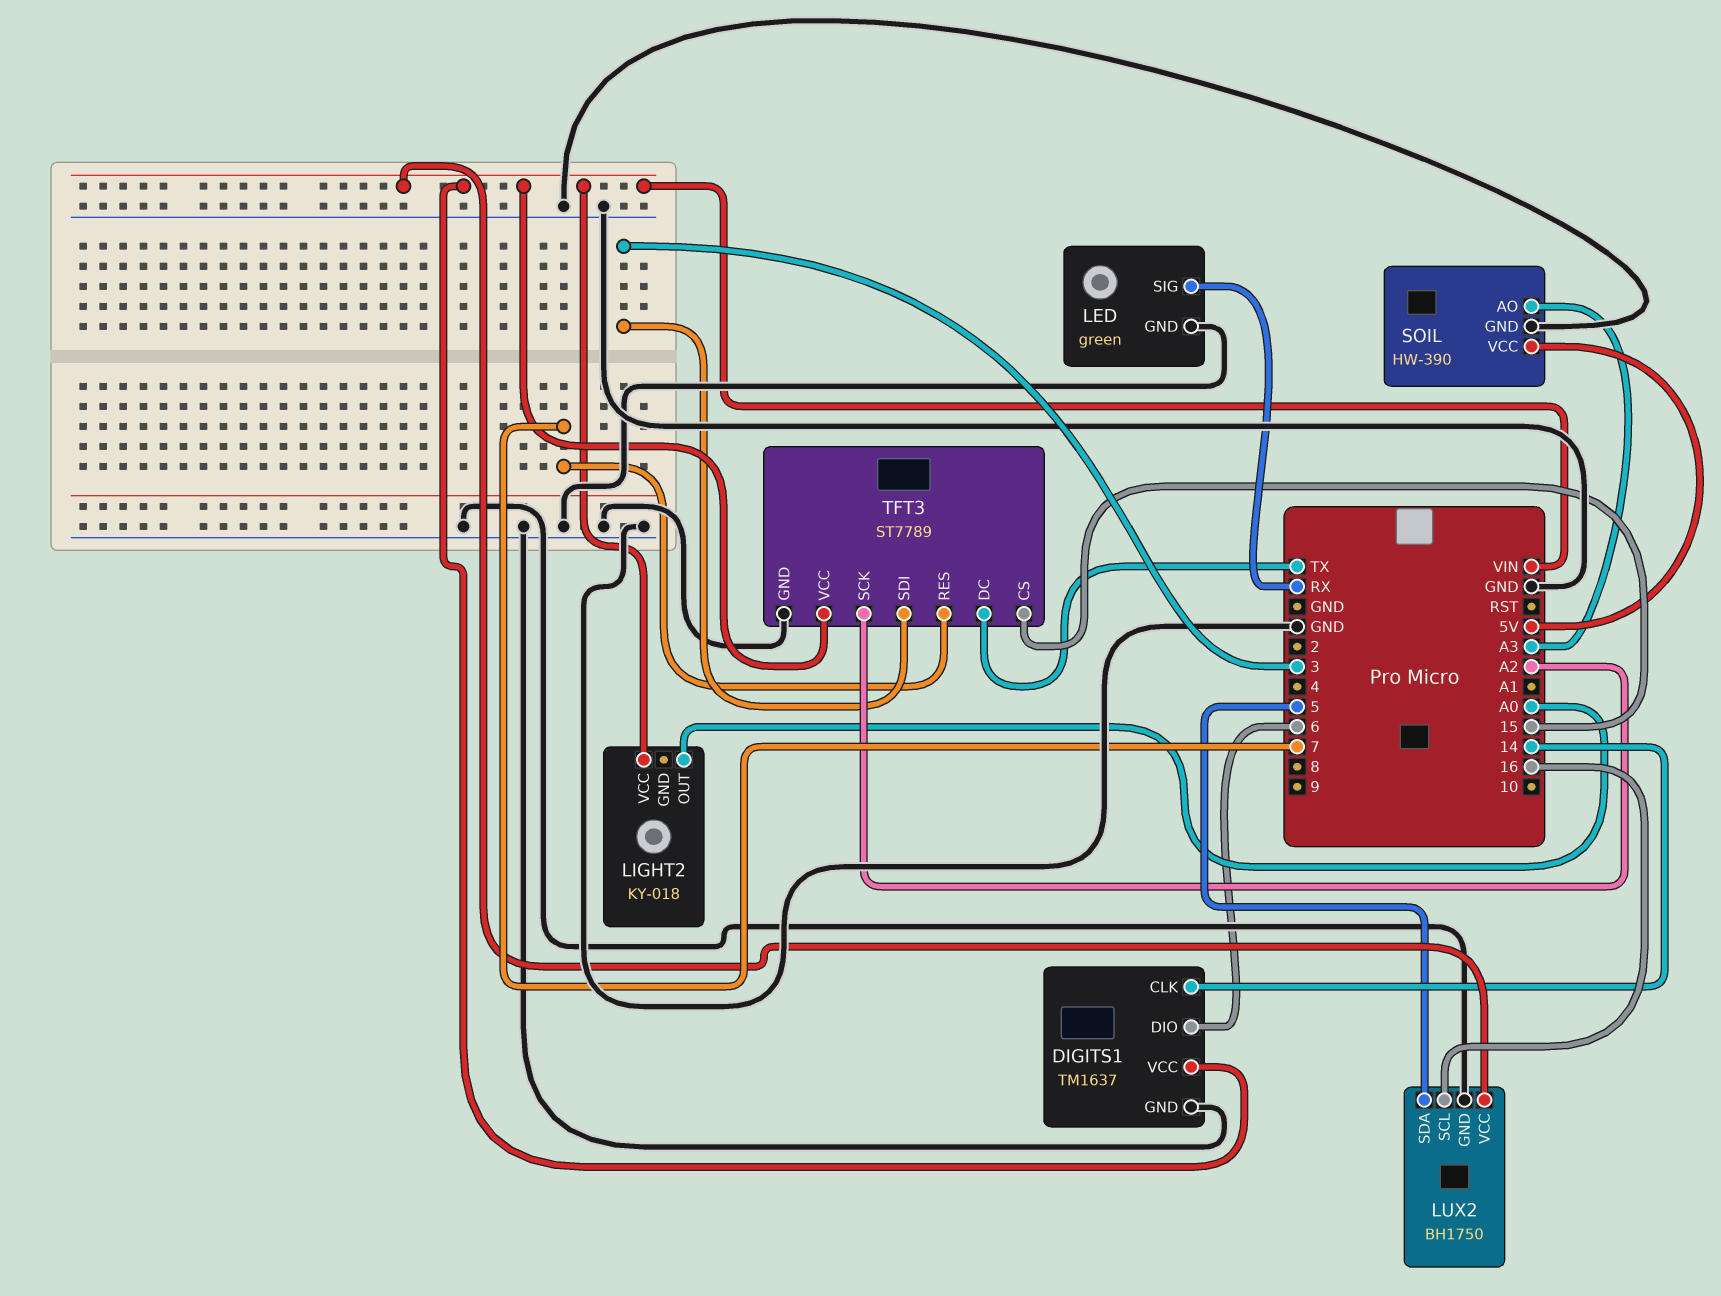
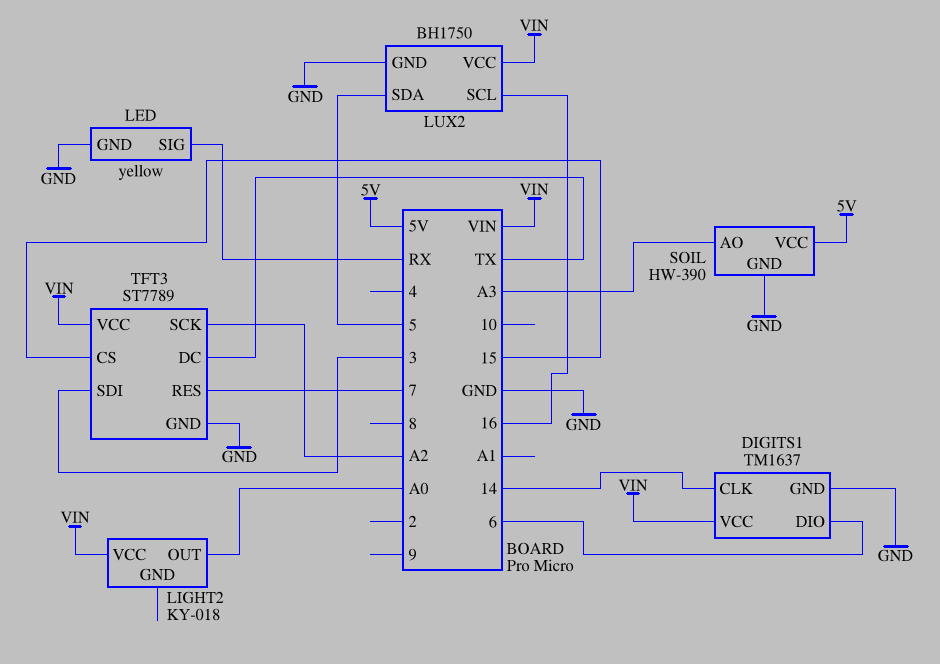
LED: green -> yellow

